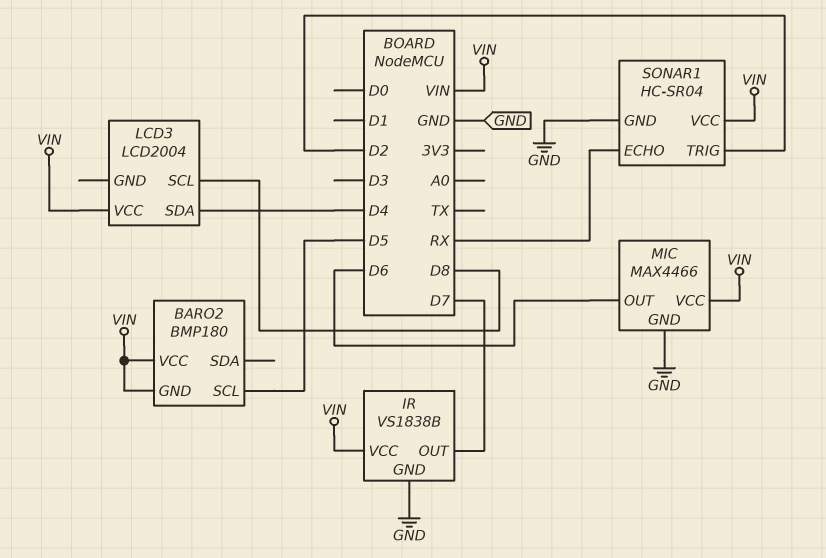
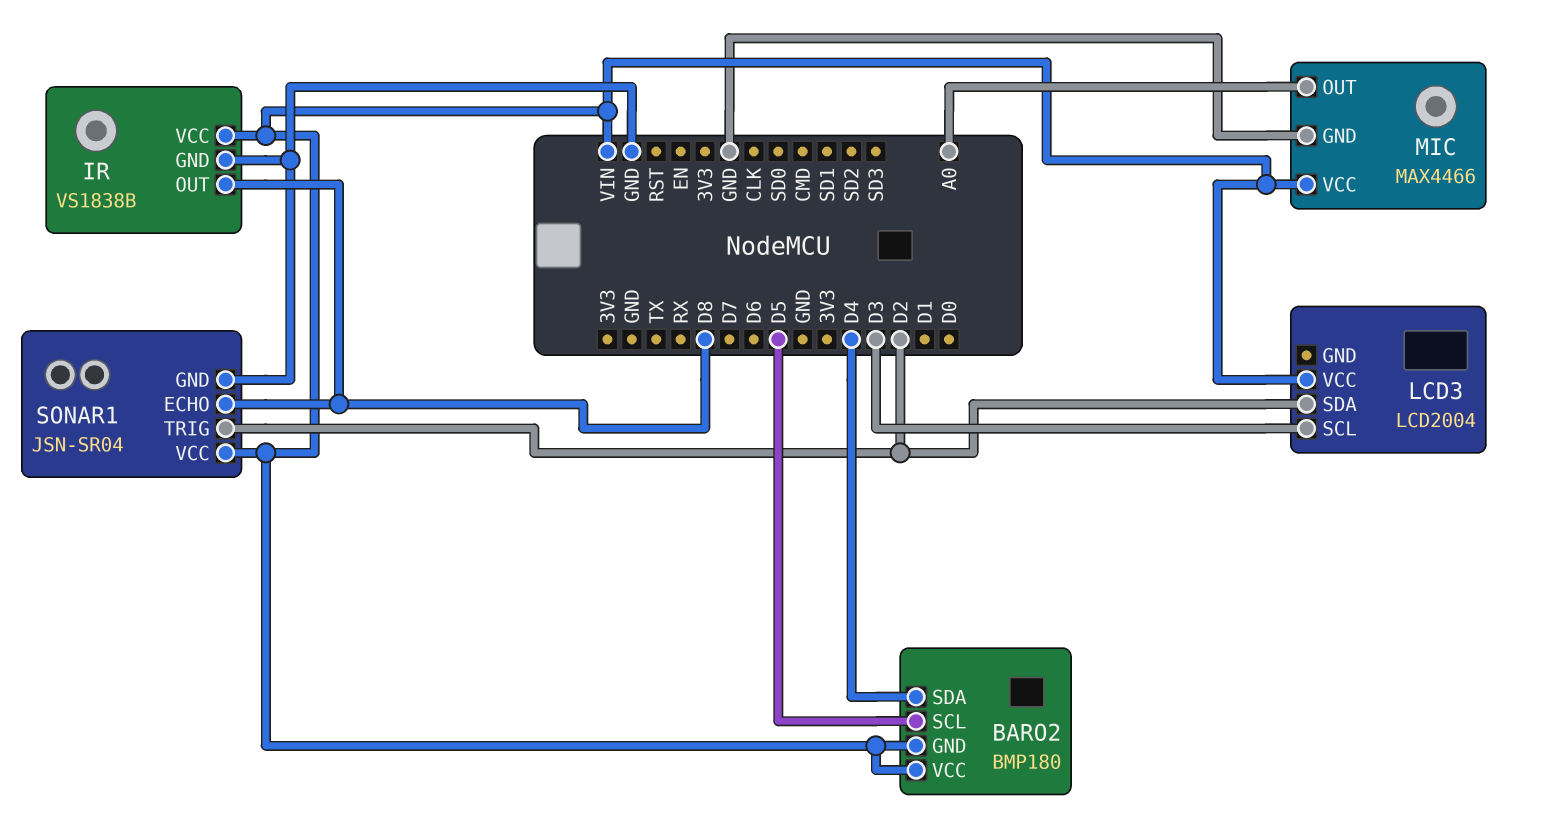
BARO2 pin SDA: none -> D4
IR pin OUT: D7 -> D8
LCD3 pin SCL: D8 -> D3
LCD3 pin SDA: D4 -> D2
MIC pin OUT: D6 -> A0
SONAR1: HC-SR04 -> JSN-SR04
SONAR1 pin ECHO: RX -> D8

